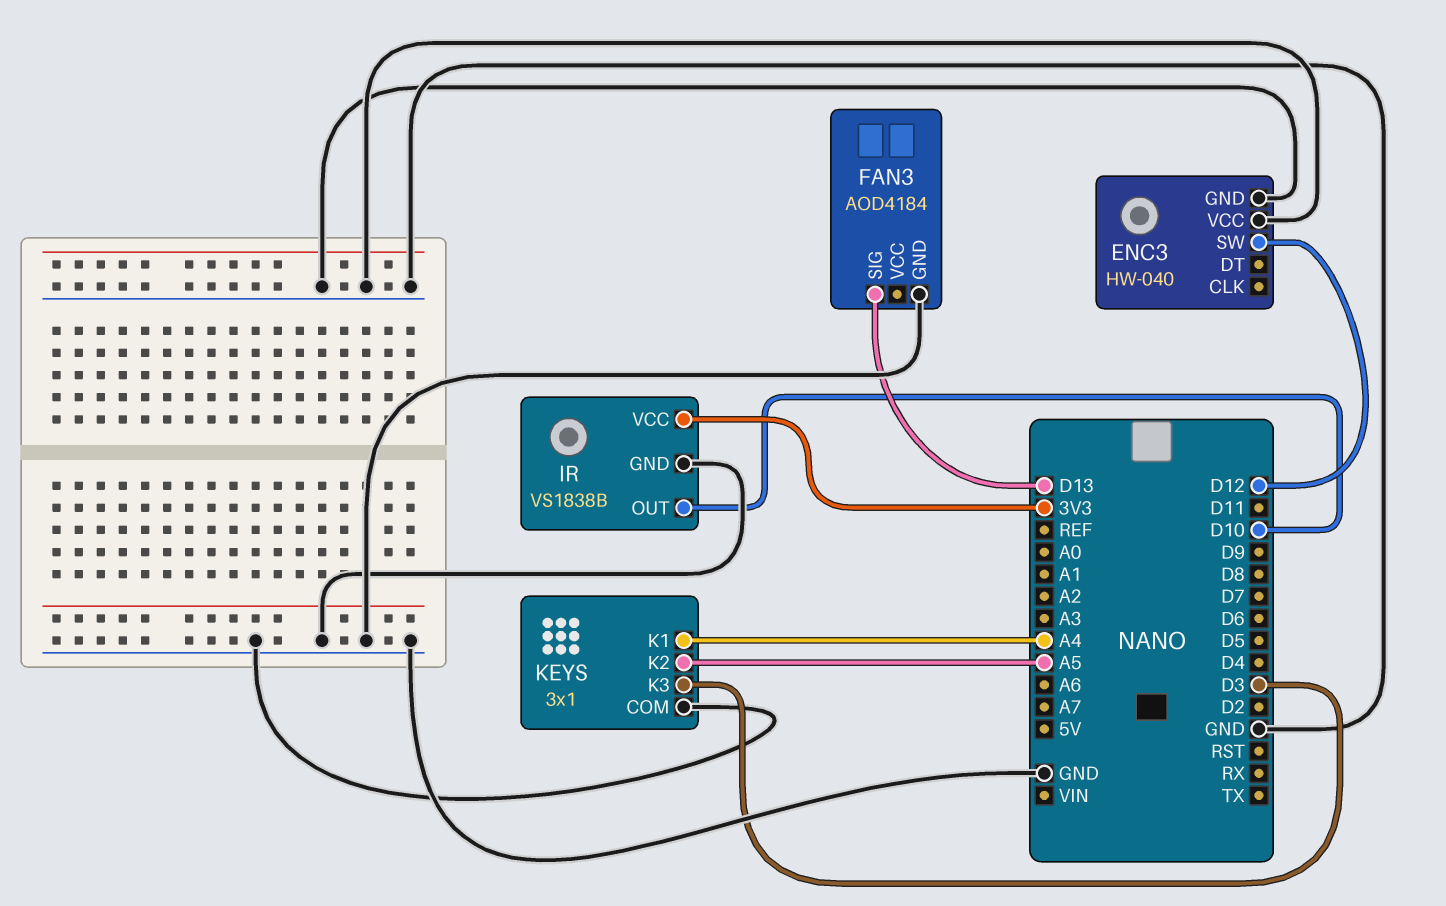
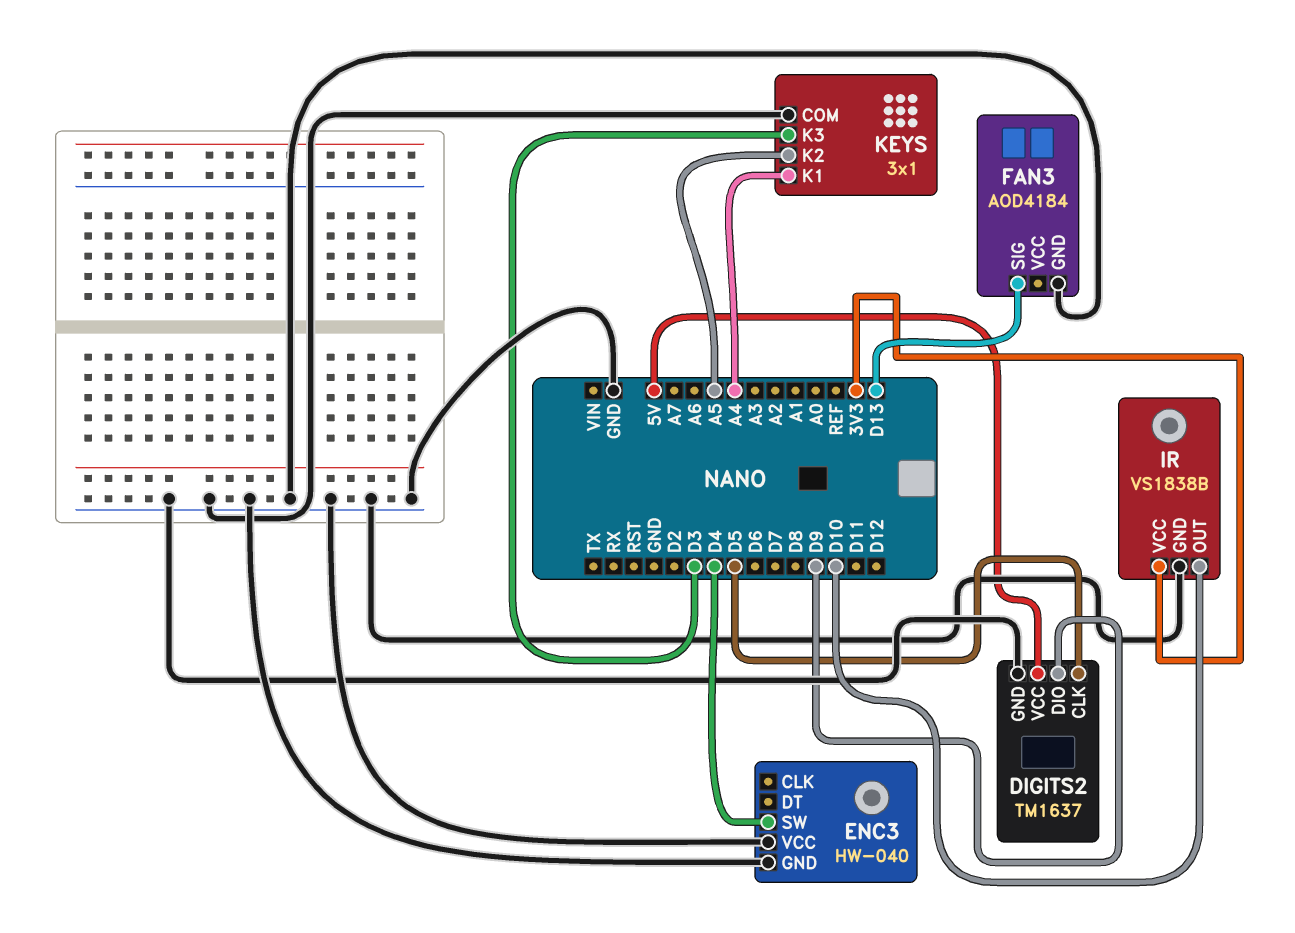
DIGITS2: none -> TM1637
DIGITS2 pin CLK: none -> D5
DIGITS2 pin DIO: none -> D9
DIGITS2 pin GND: none -> GND
DIGITS2 pin VCC: none -> 5V
ENC3 pin SW: D12 -> D4

